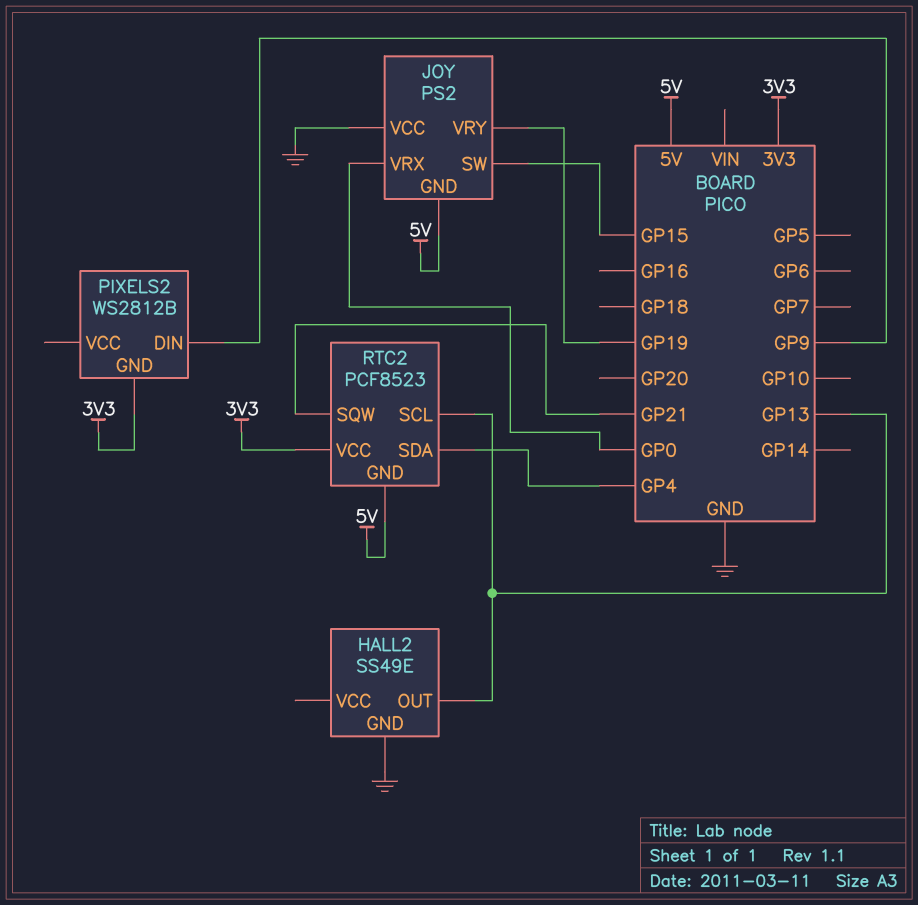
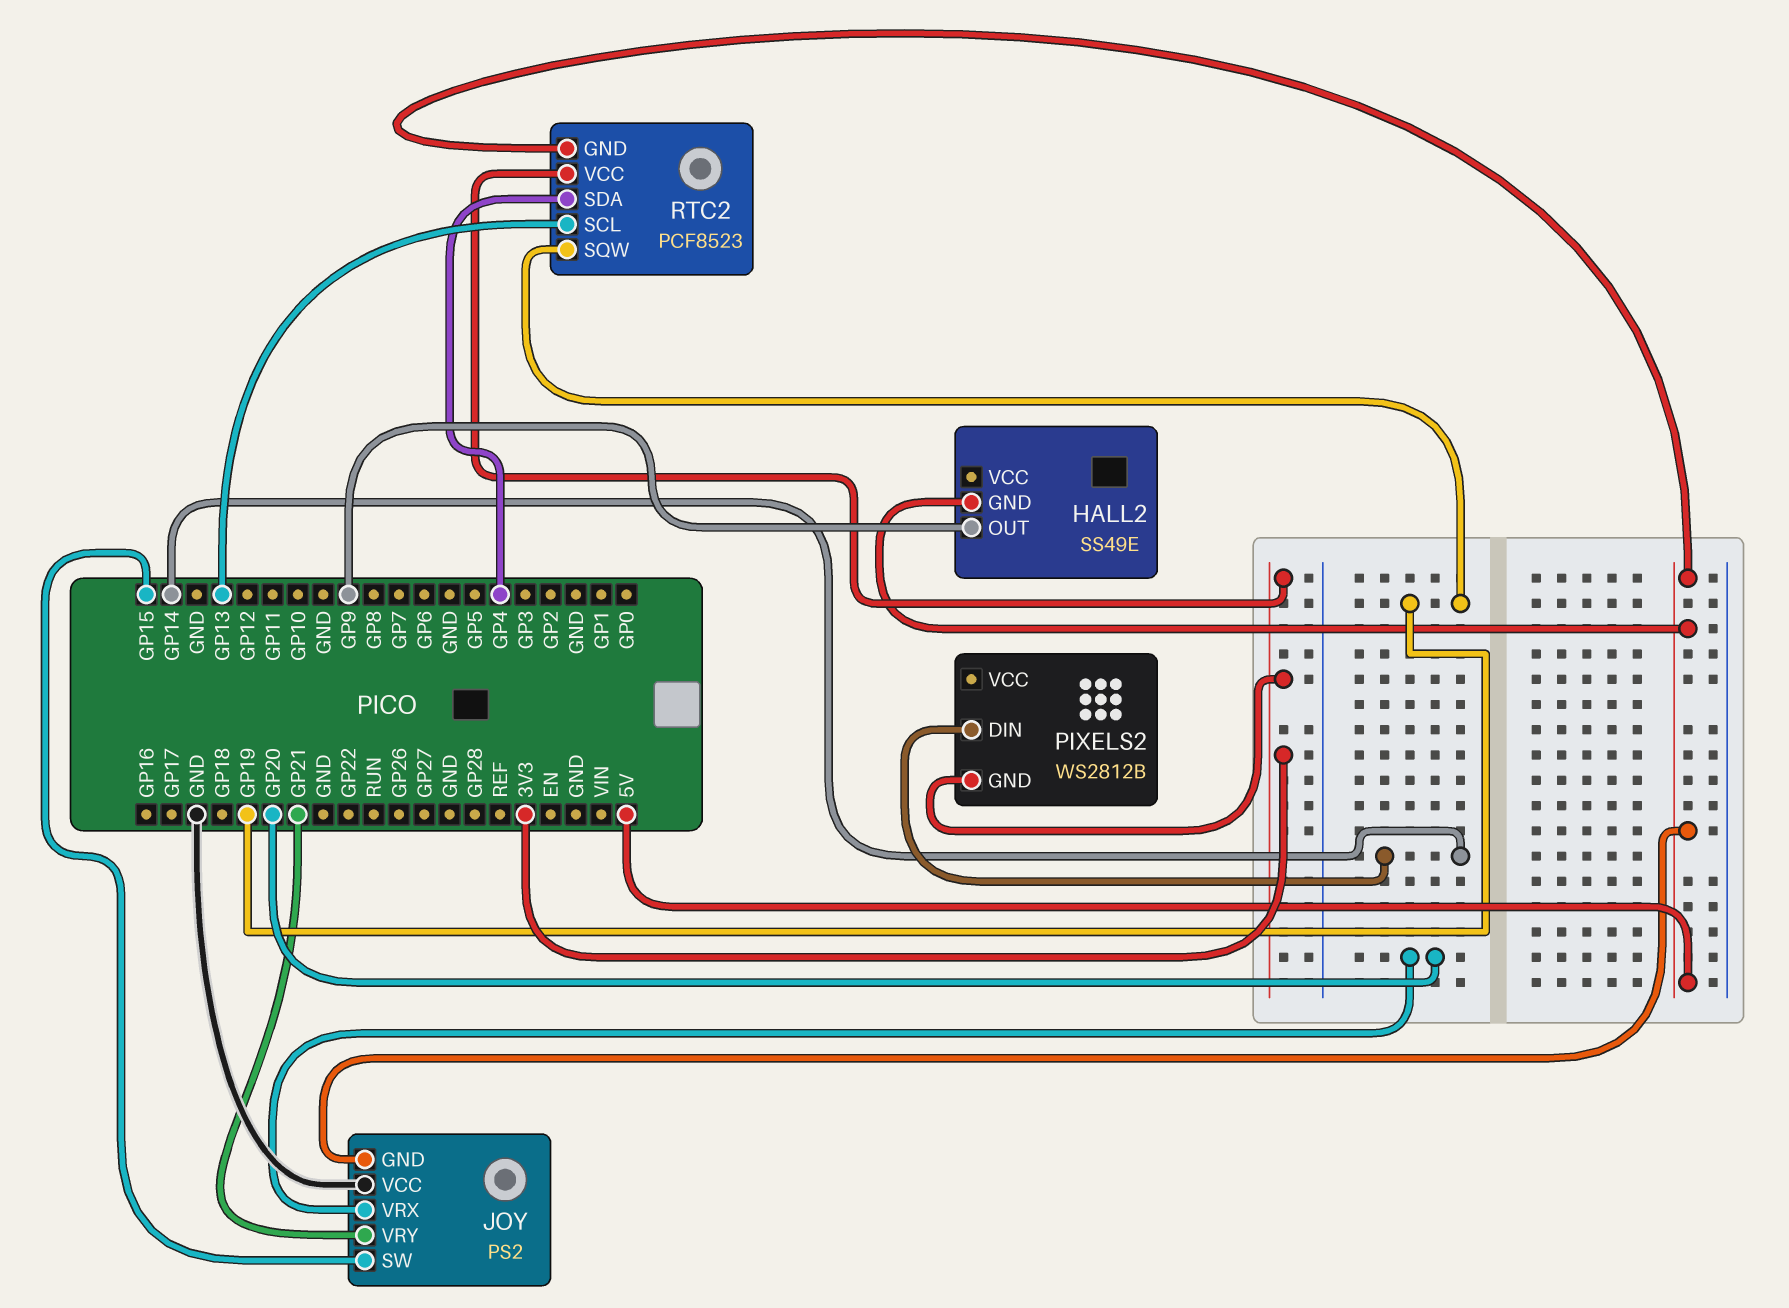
HALL2 pin GND: GND -> 5V
HALL2 pin OUT: GP13 -> GP9
JOY pin VRX: GP0 -> GP20
JOY pin VRY: GP19 -> GP21
PIXELS2 pin DIN: GP9 -> GP14
RTC2 pin SQW: GP21 -> GP19

